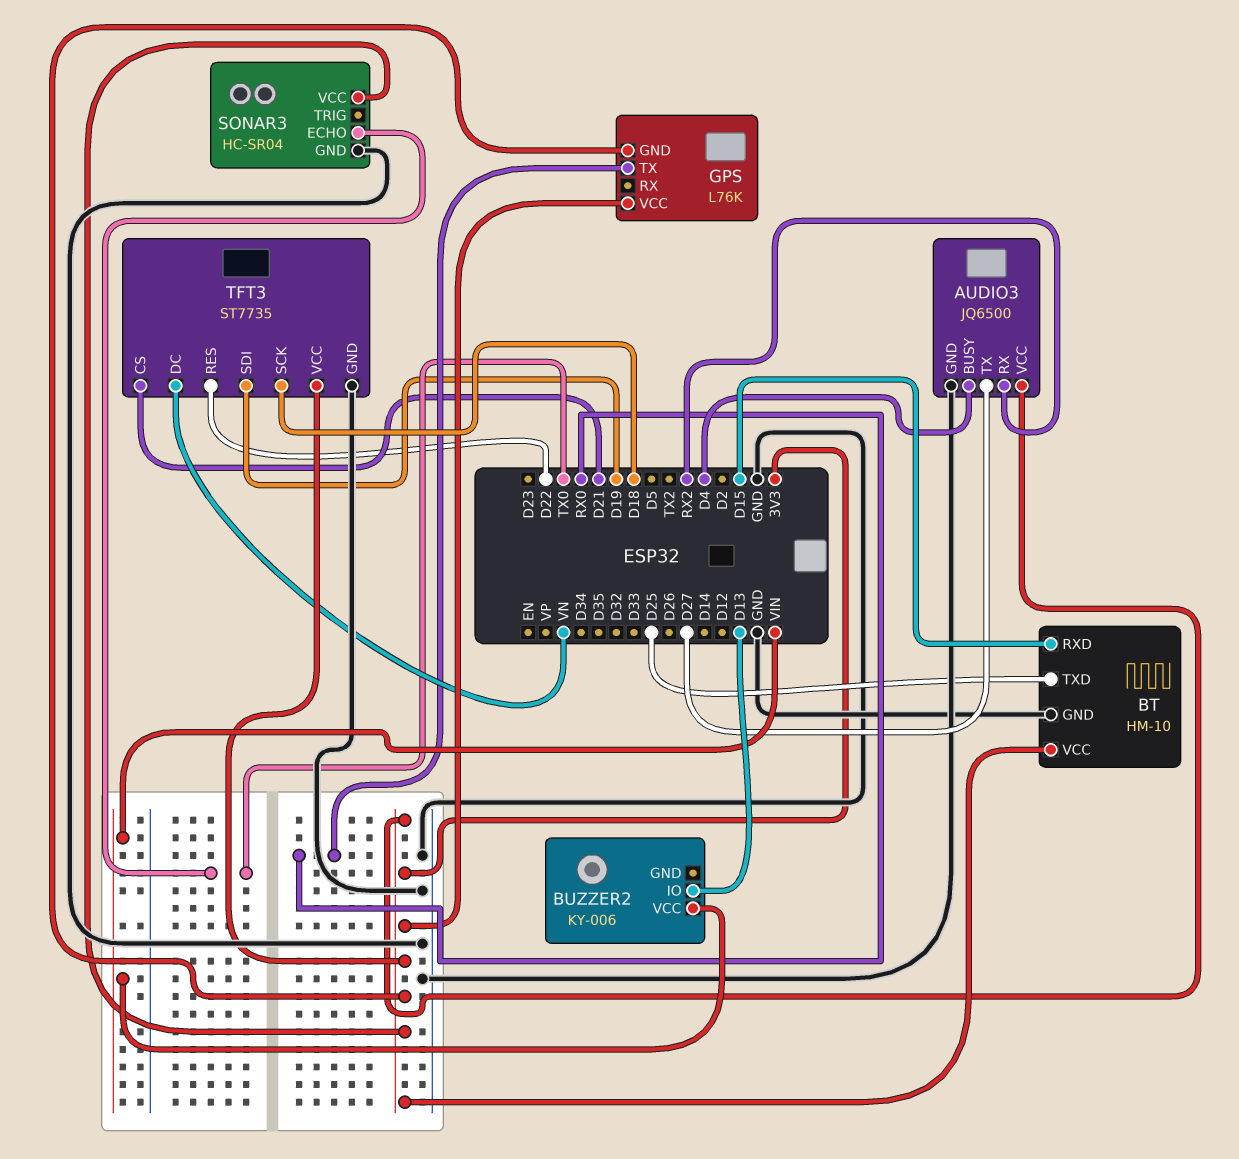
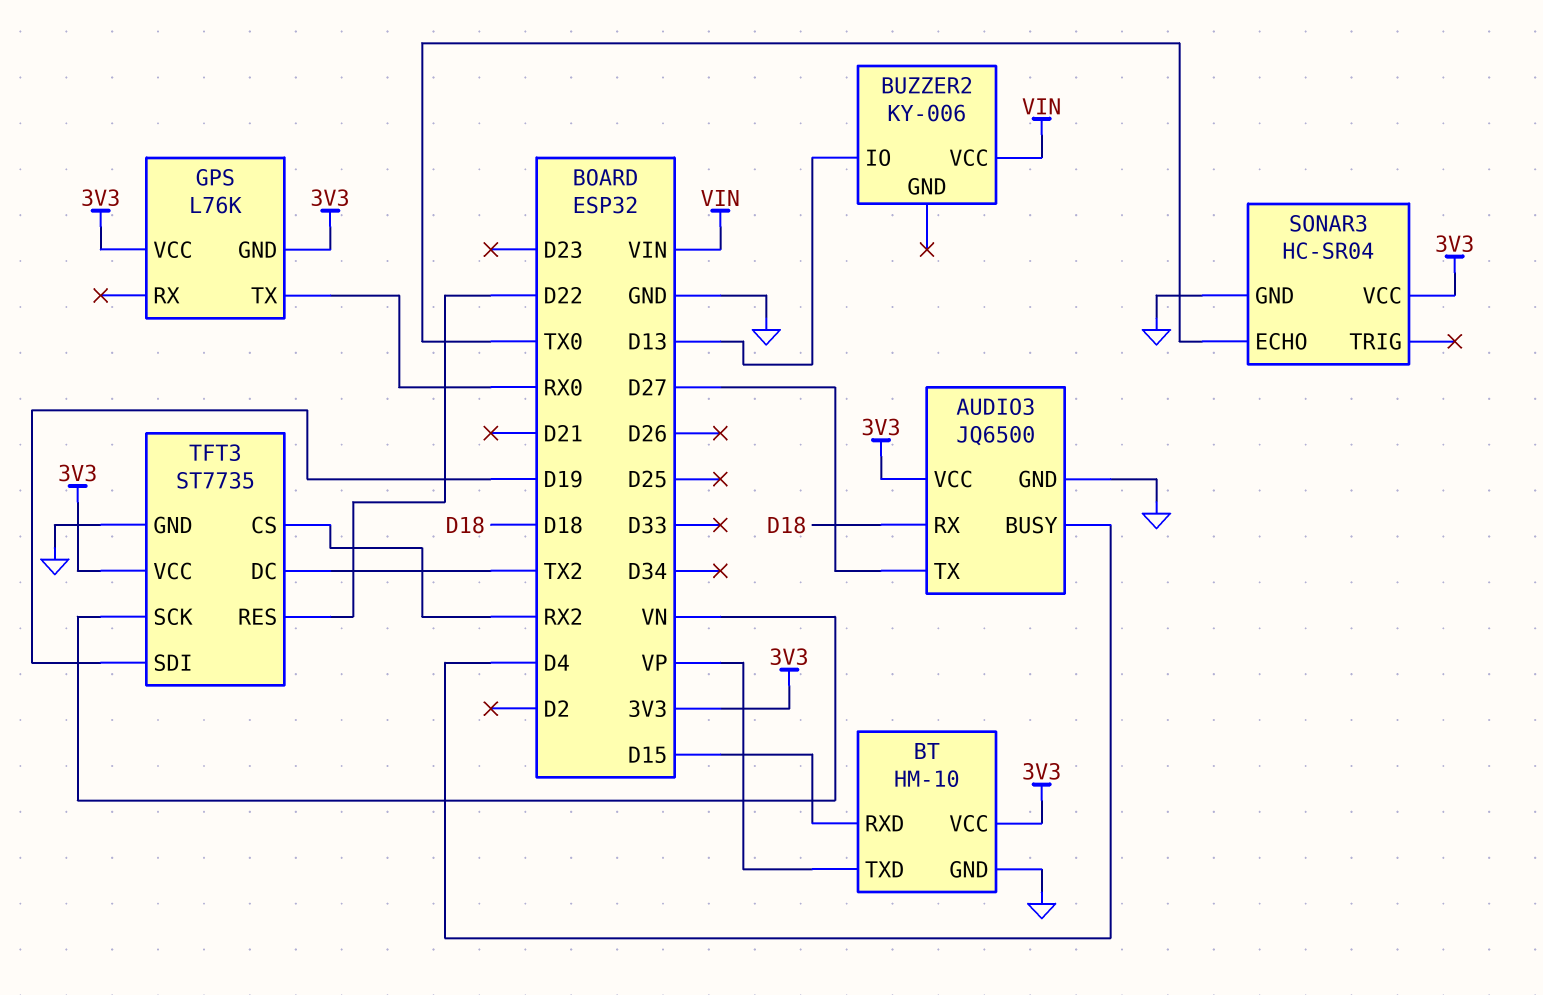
AUDIO3 pin RX: RX2 -> D18
BT pin TXD: D25 -> VP
TFT3 pin CS: D21 -> RX2
TFT3 pin DC: VN -> TX2
TFT3 pin SCK: D18 -> VN

